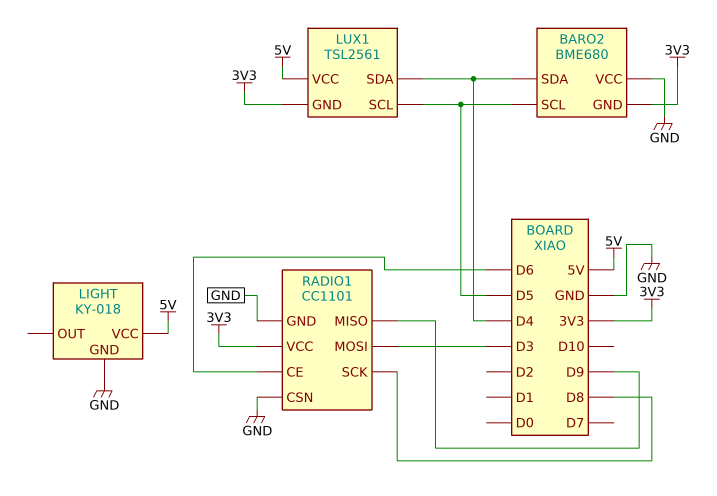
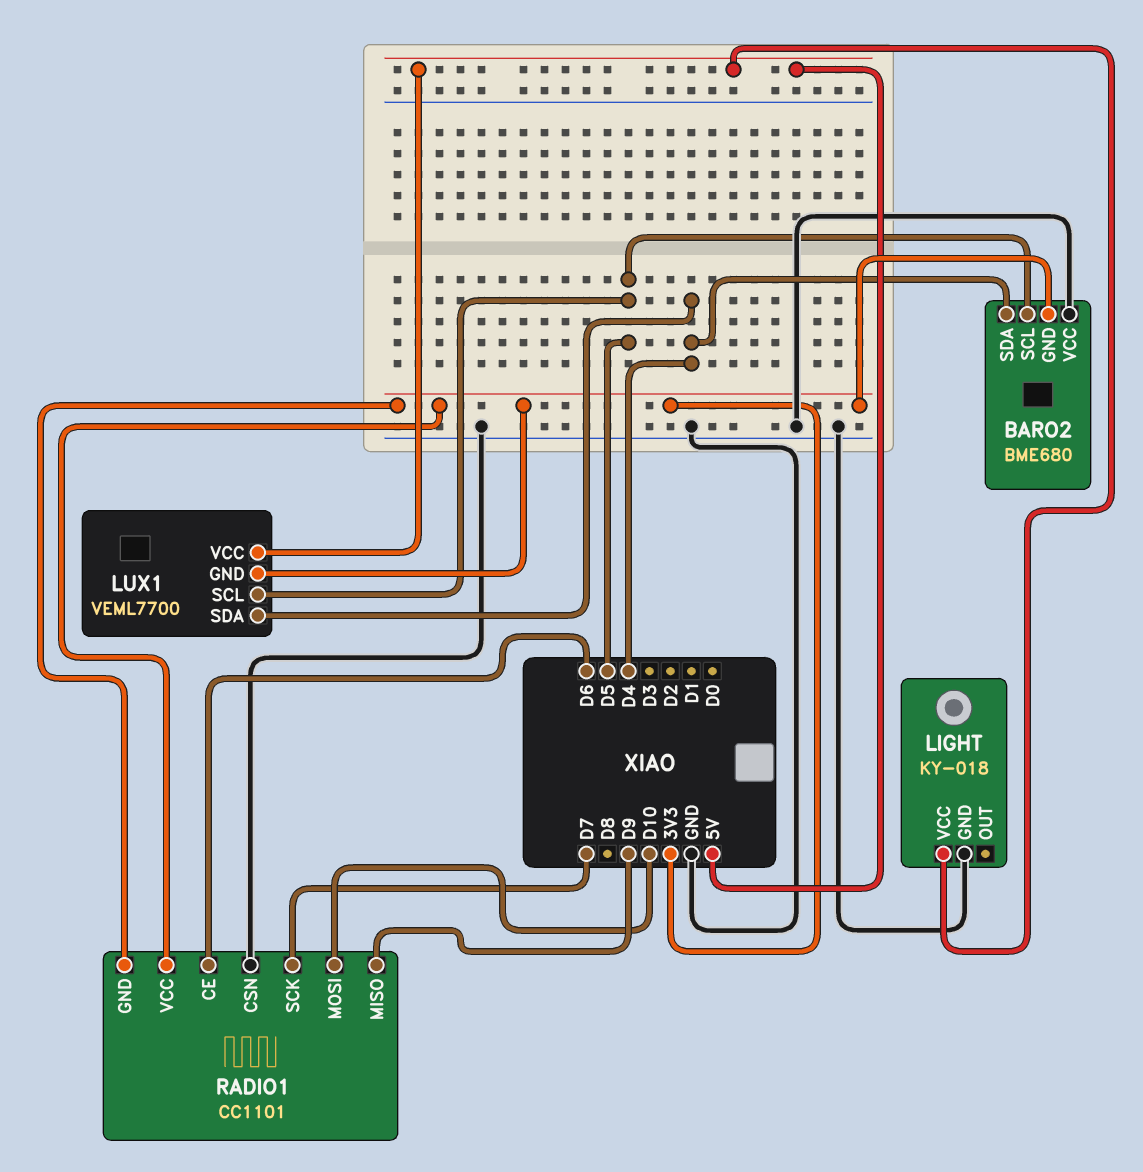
LUX1: TSL2561 -> VEML7700
RADIO1 pin GND: GND -> 3V3
RADIO1 pin MOSI: D3 -> D10
RADIO1 pin SCK: D8 -> D7

